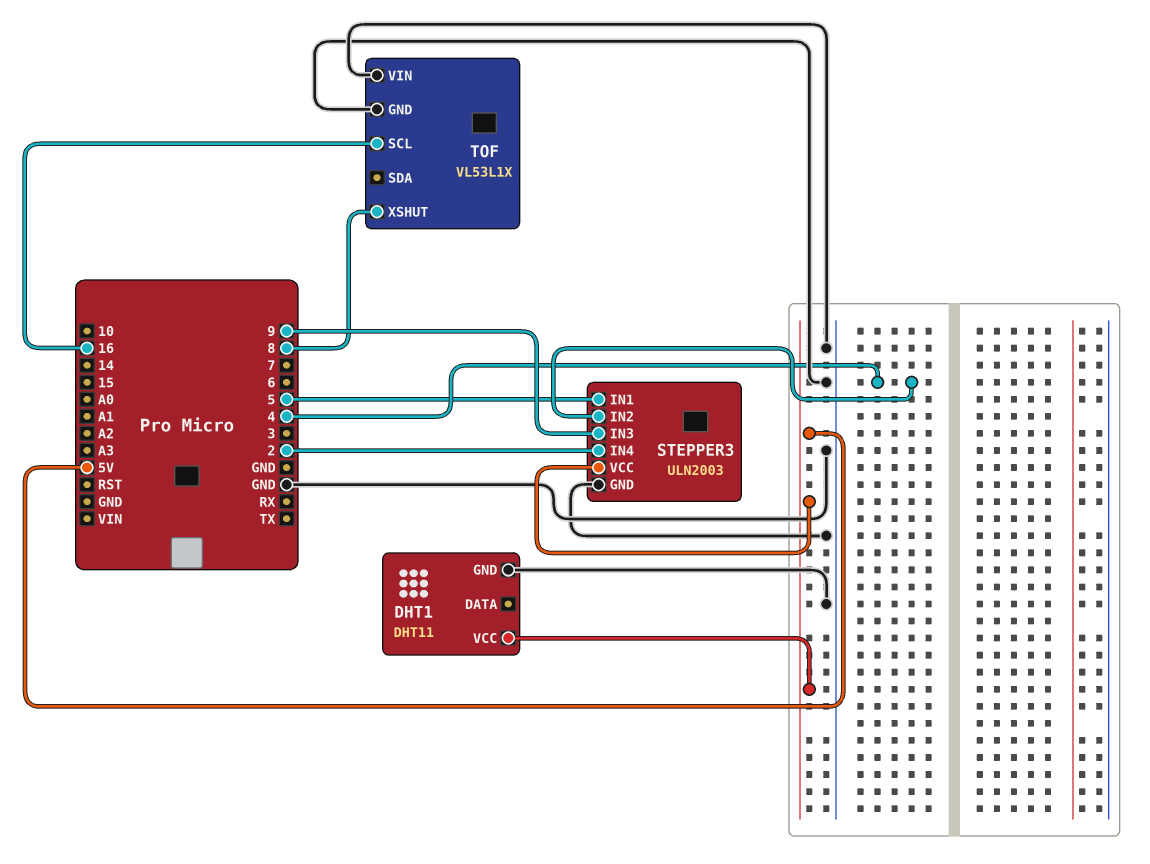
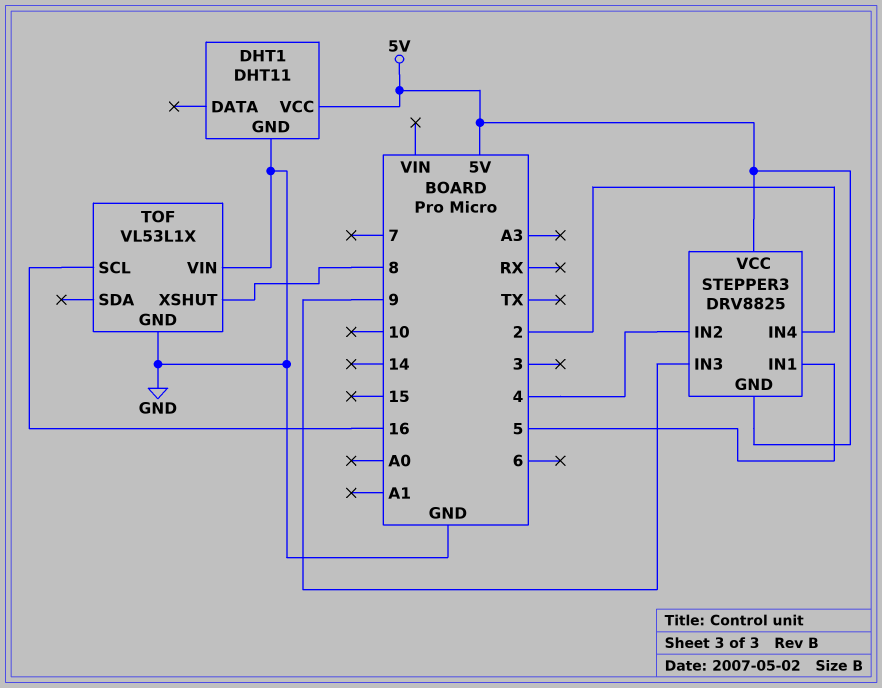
STEPPER3: ULN2003 -> DRV8825
STEPPER3 pin GND: GND -> 5V

